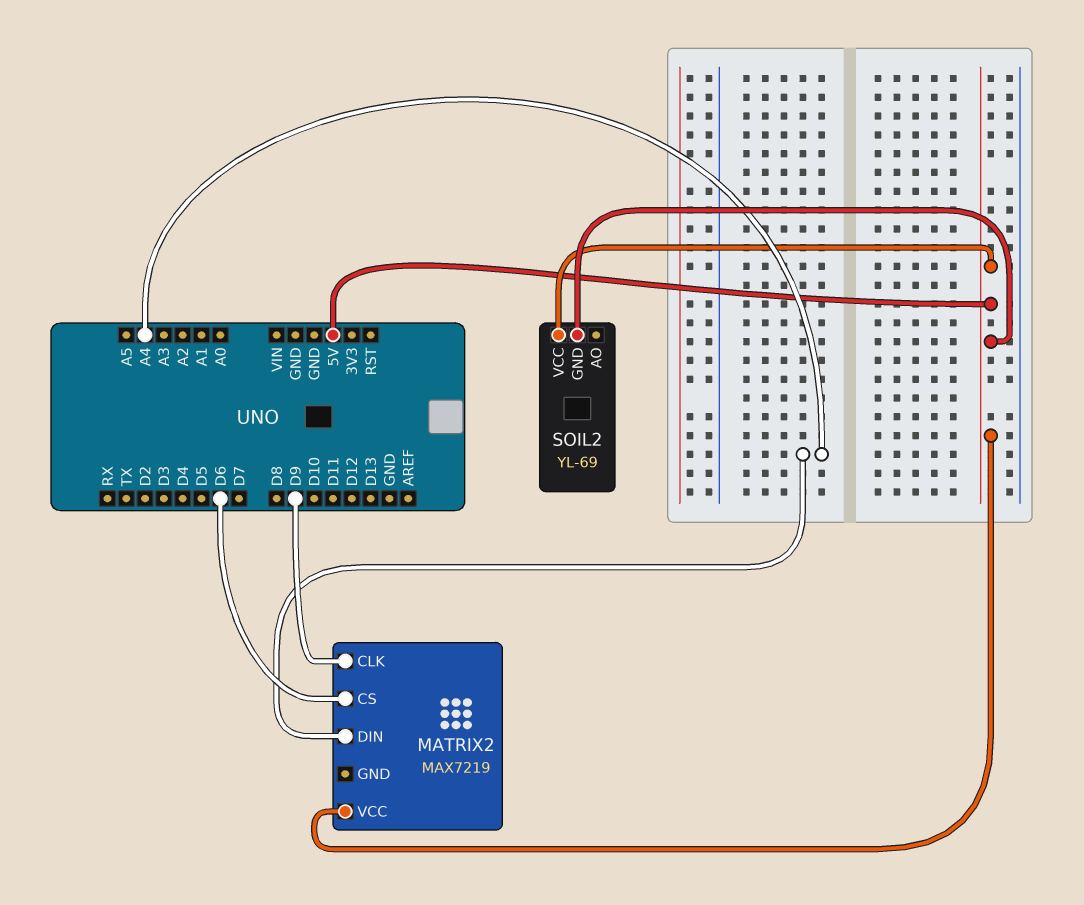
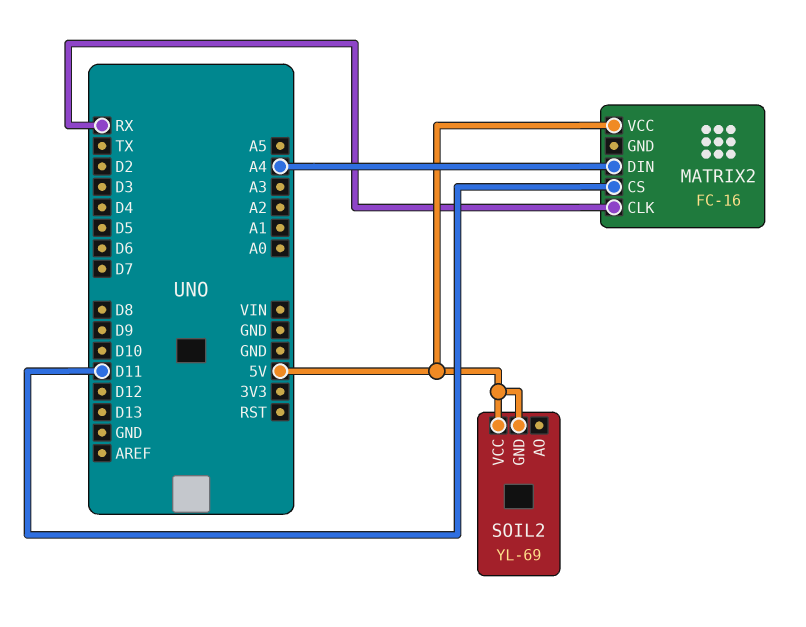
MATRIX2: MAX7219 -> FC-16
MATRIX2 pin CLK: D9 -> RX
MATRIX2 pin CS: D6 -> D11

